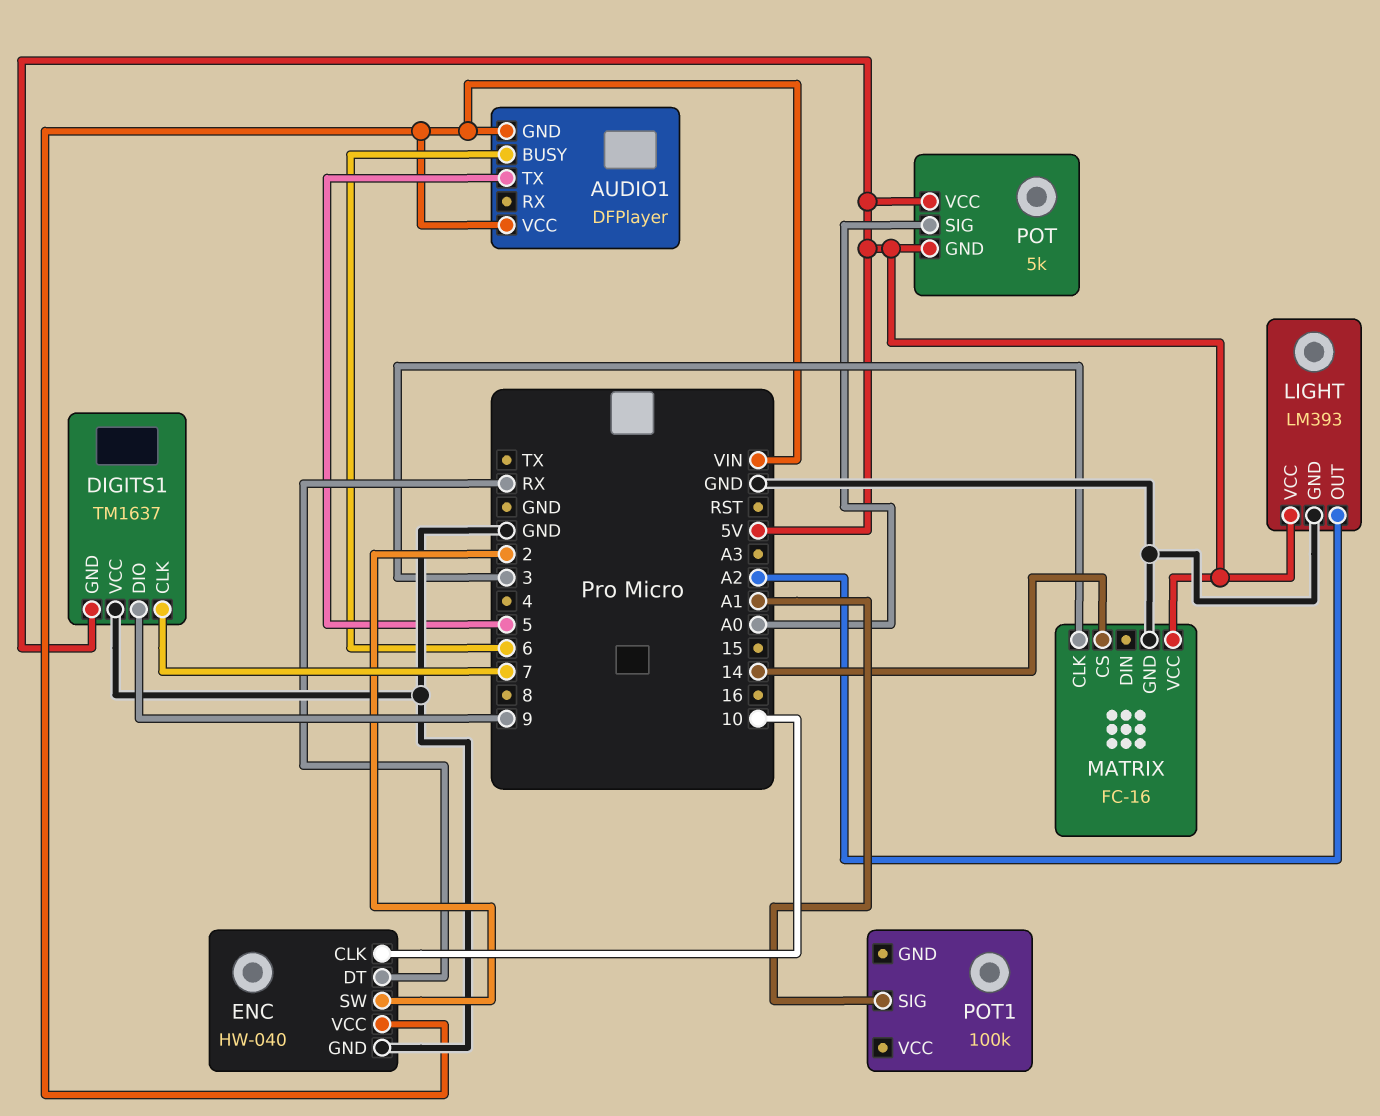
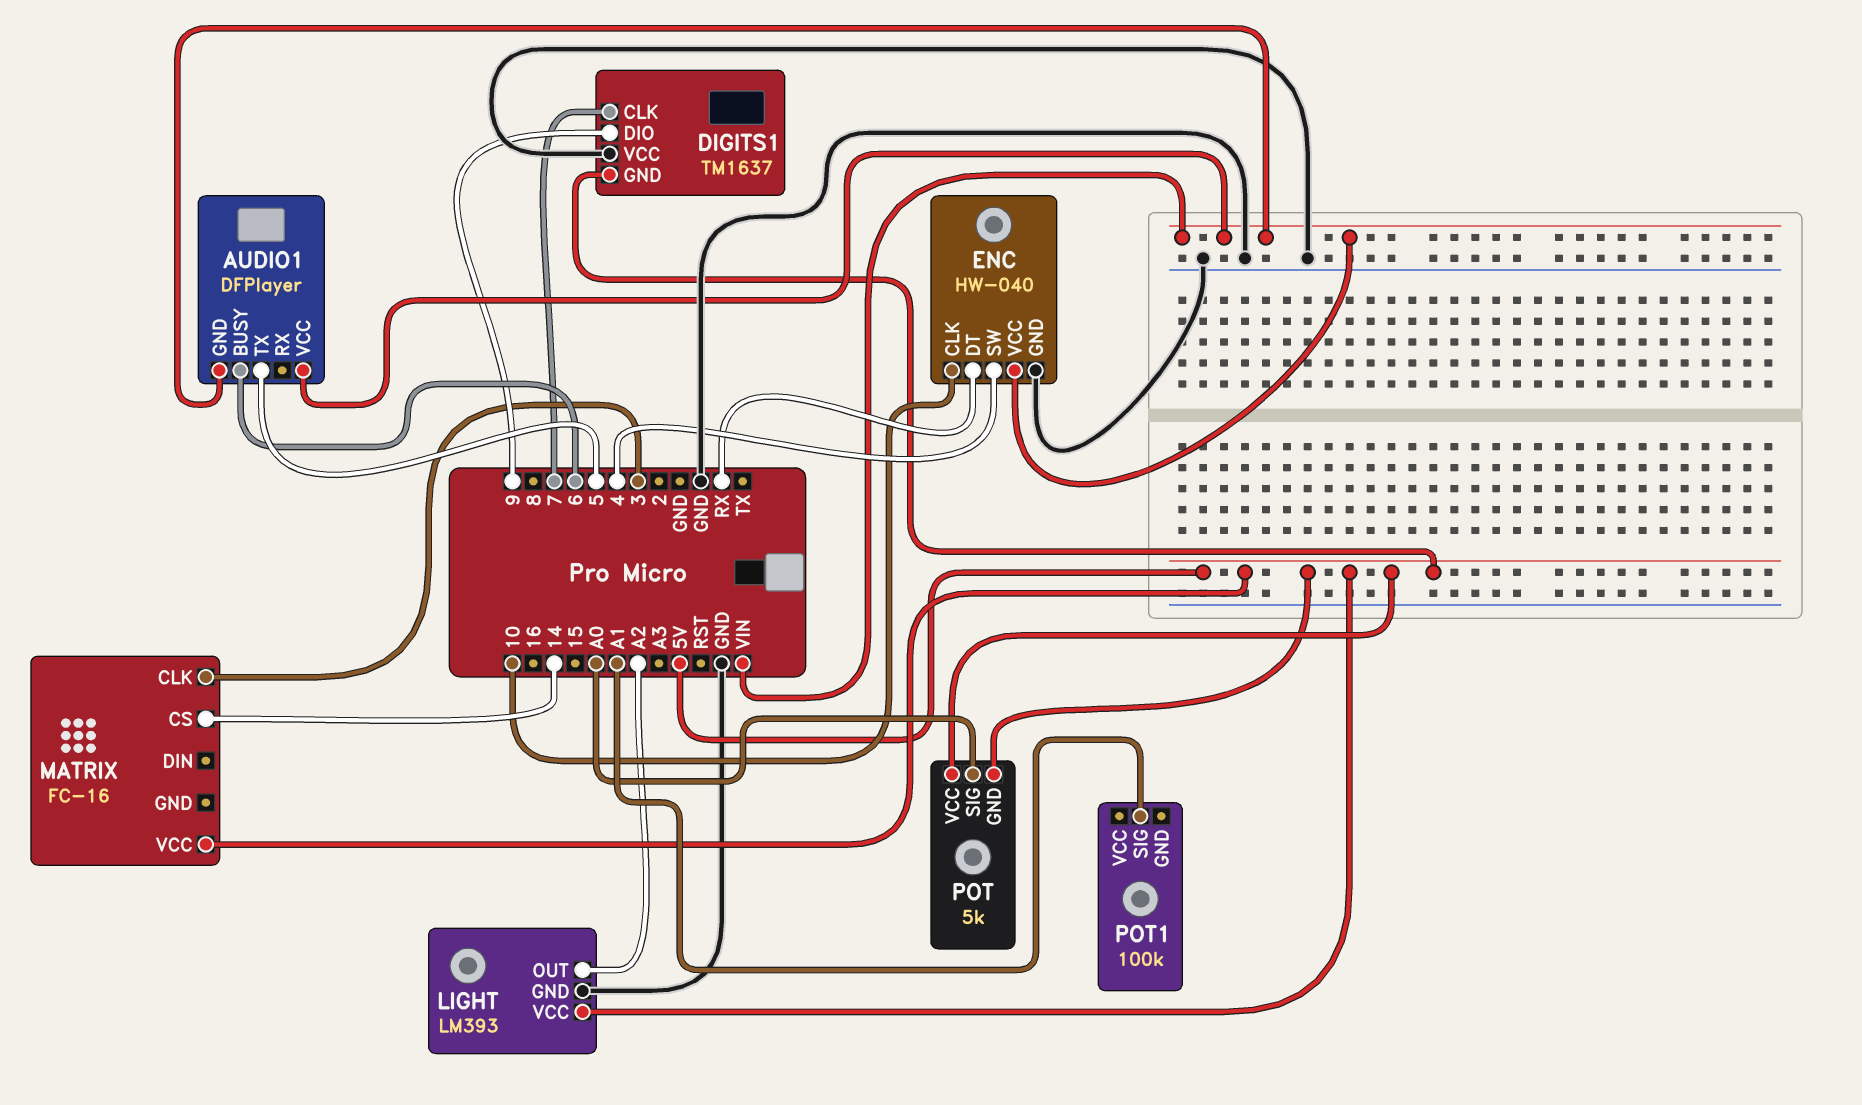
ENC pin SW: 2 -> 4
MATRIX pin GND: GND -> none

